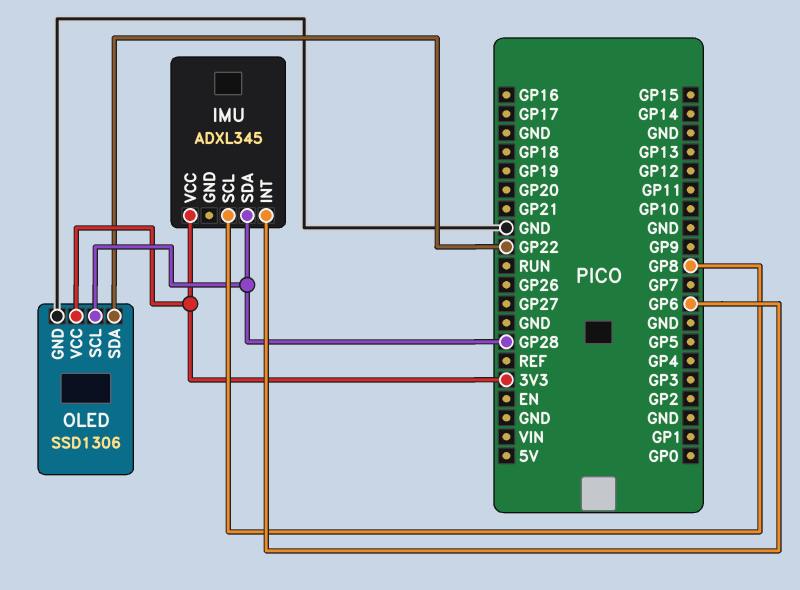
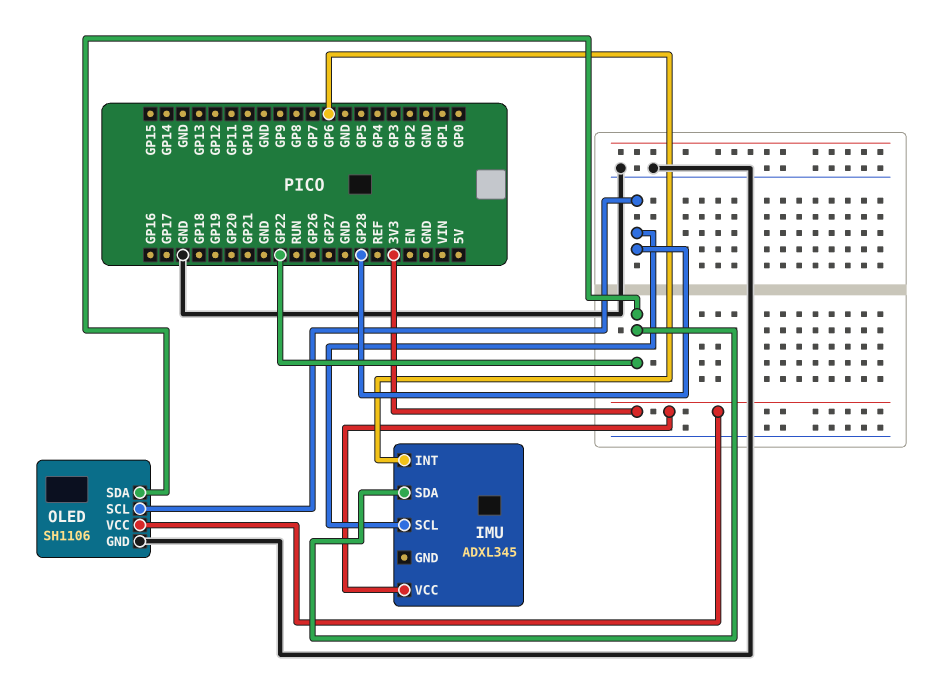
IMU pin SCL: GP8 -> GP28
IMU pin SDA: GP28 -> GP22
OLED: SSD1306 -> SH1106

